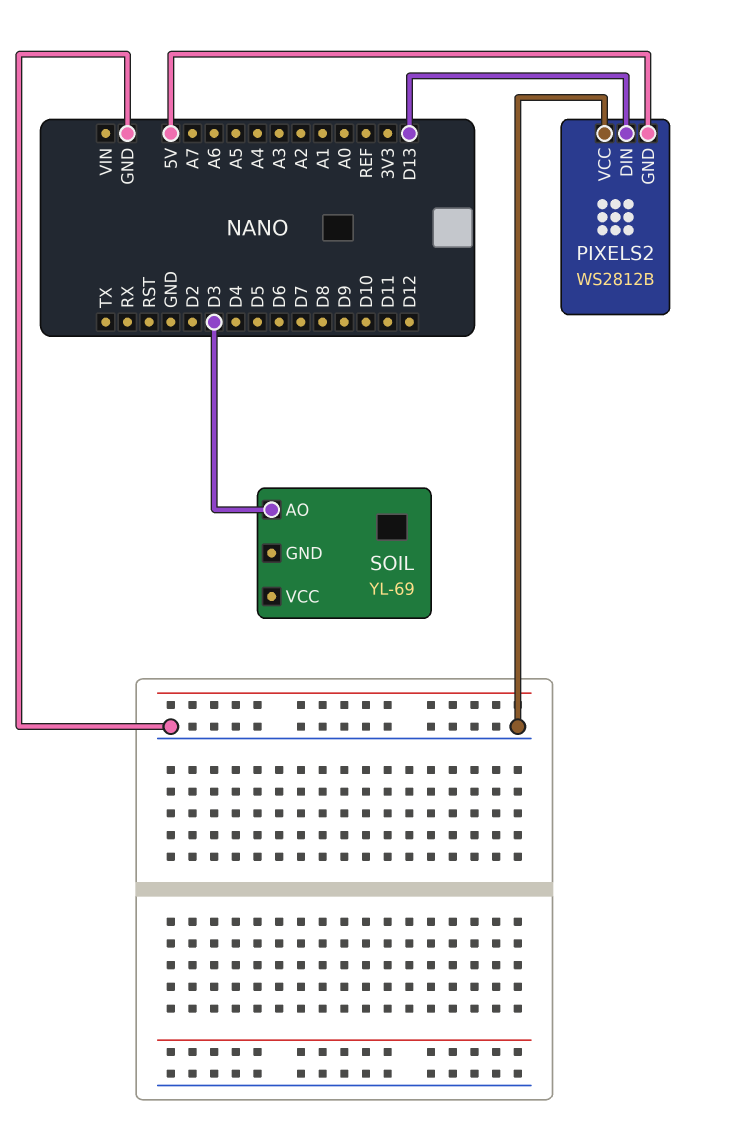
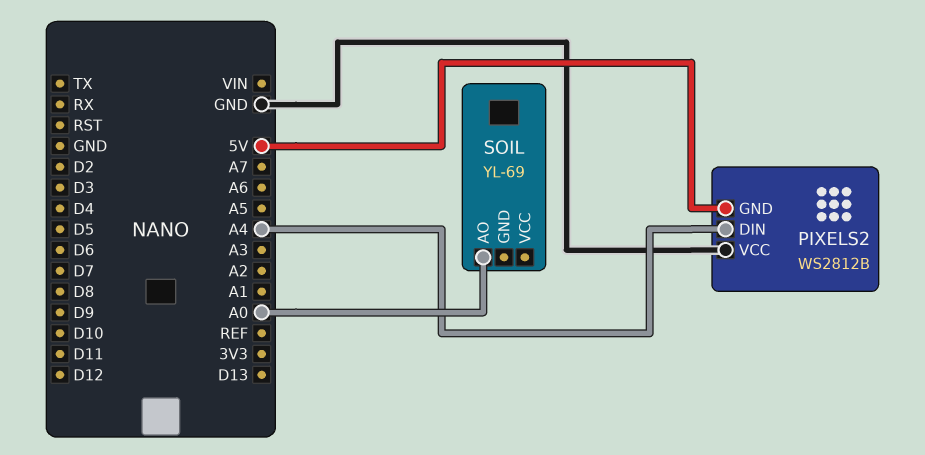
PIXELS2 pin DIN: D13 -> A4
SOIL pin AO: D3 -> A0

